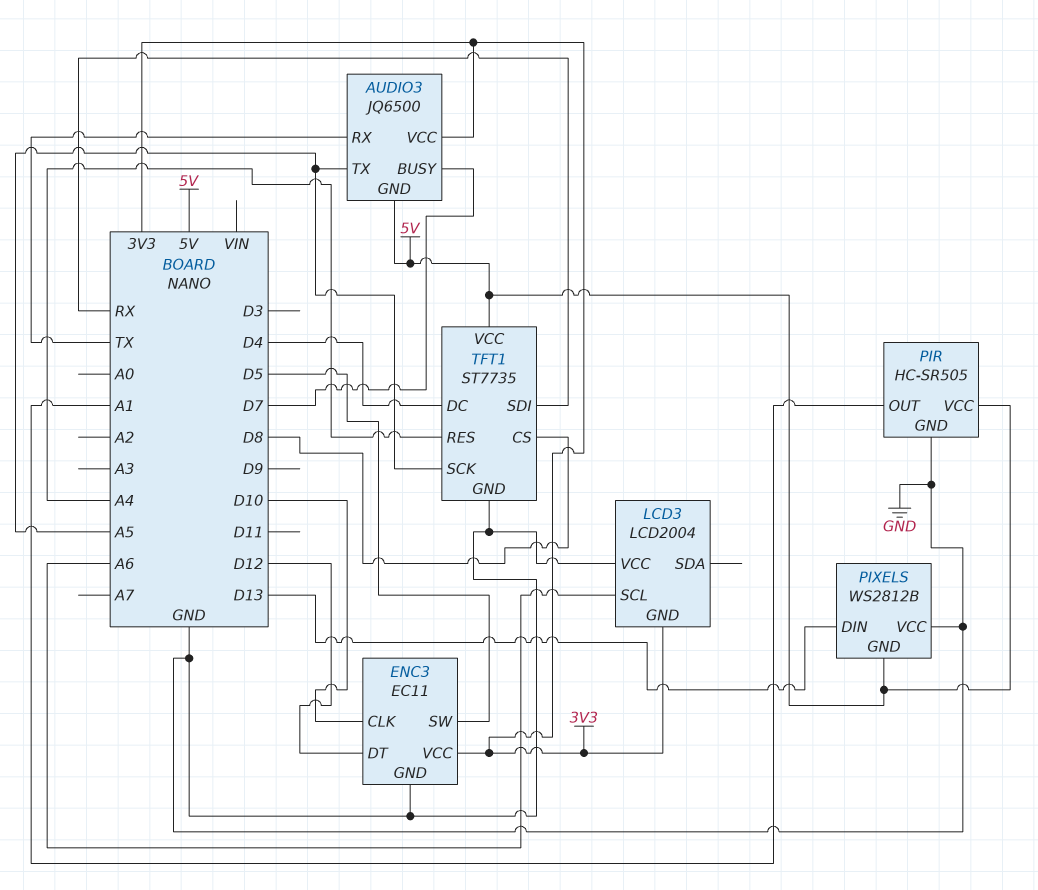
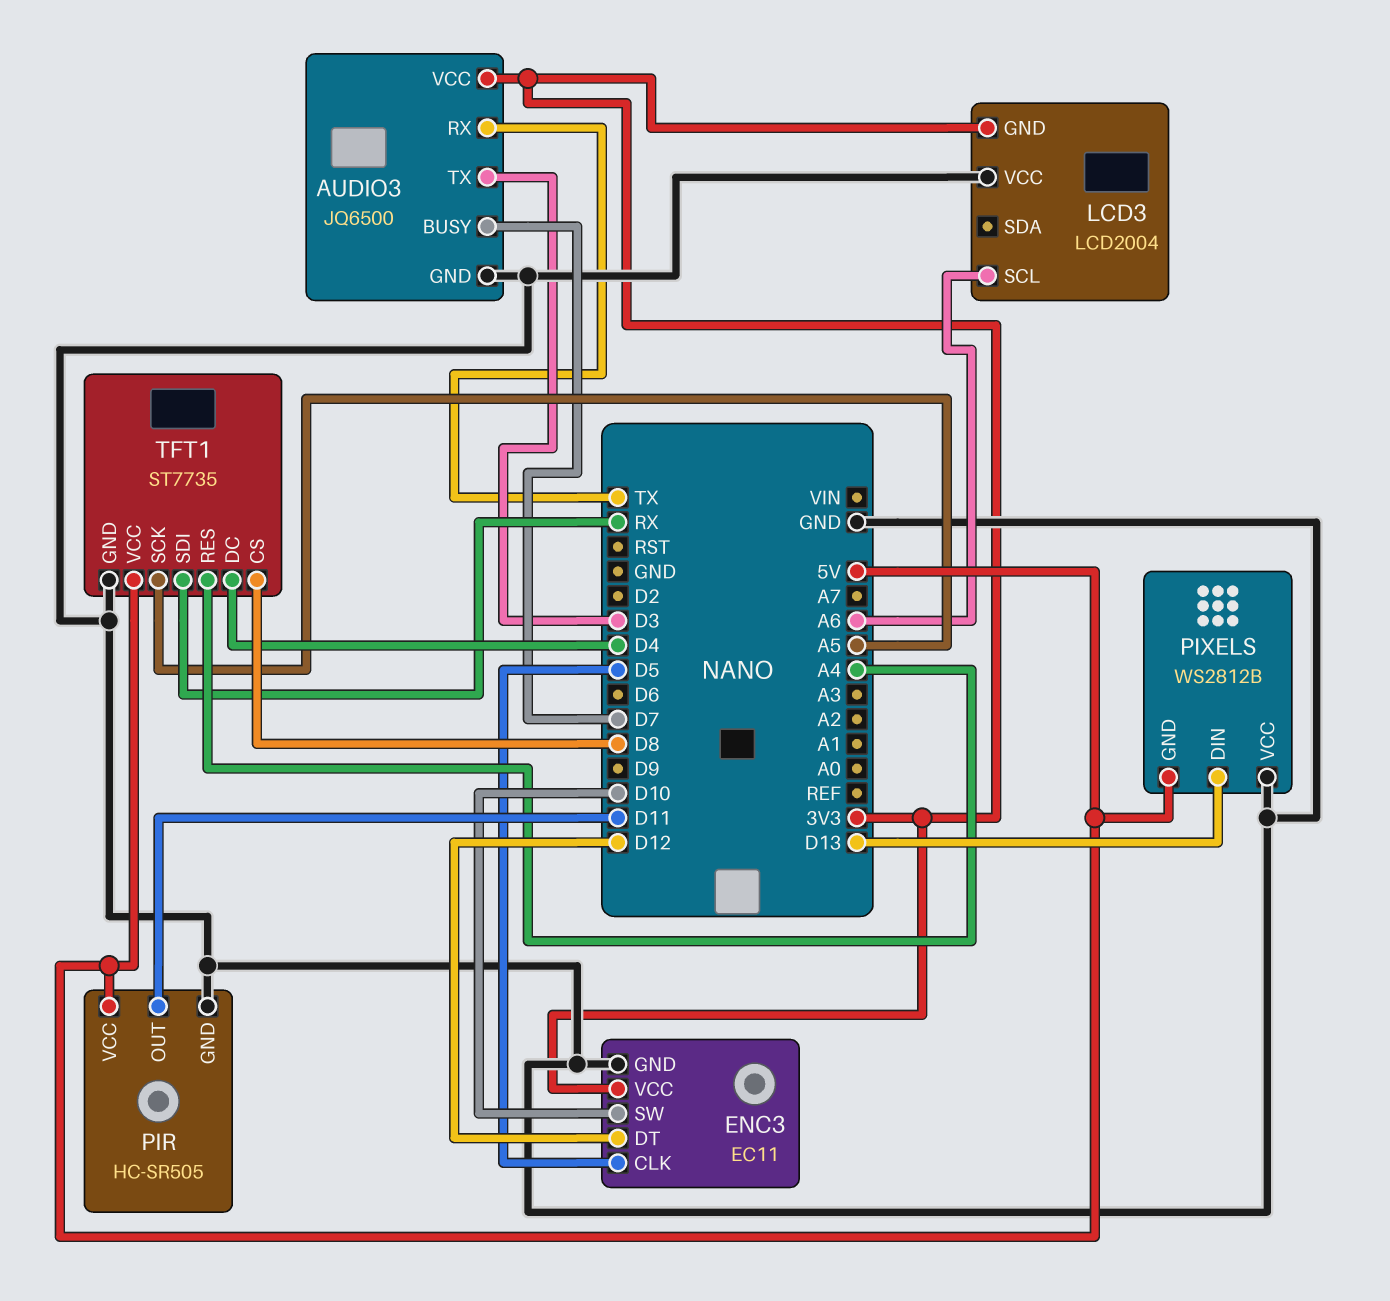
AUDIO3 pin GND: 5V -> GND
AUDIO3 pin TX: A5 -> D3
ENC3 pin CLK: D10 -> D5
ENC3 pin SW: D5 -> D10
PIR pin OUT: A1 -> D11

